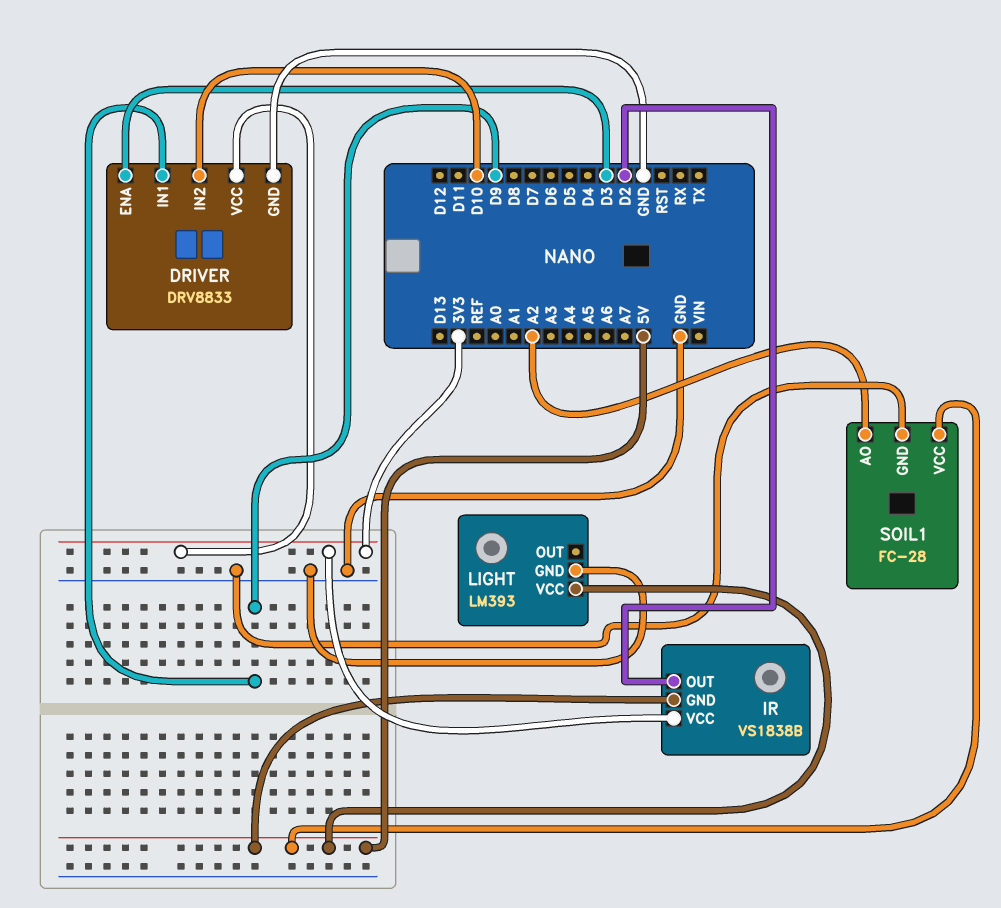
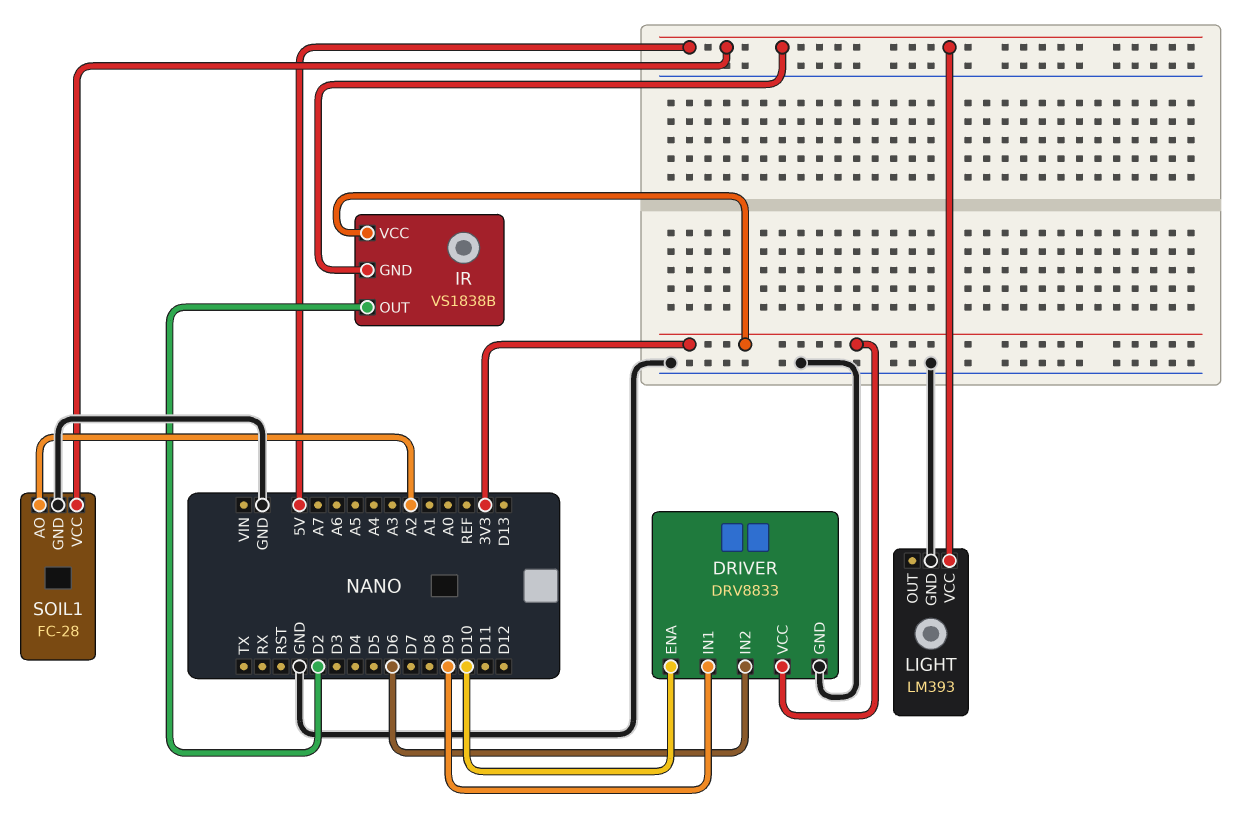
DRIVER pin ENA: D3 -> D10
DRIVER pin IN2: D10 -> D6

